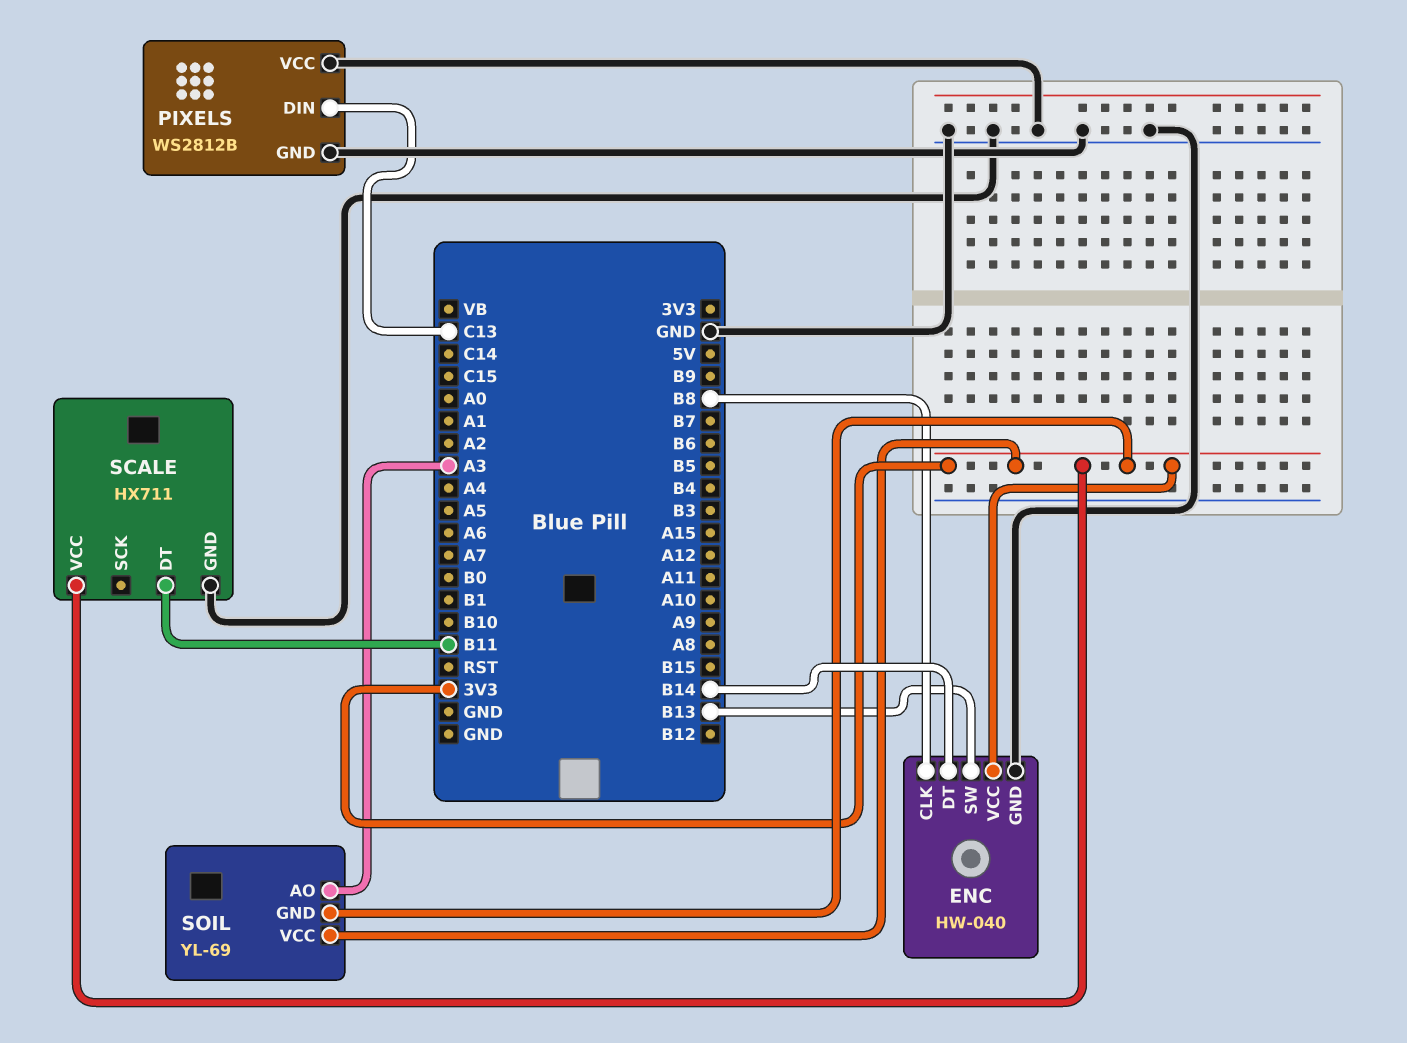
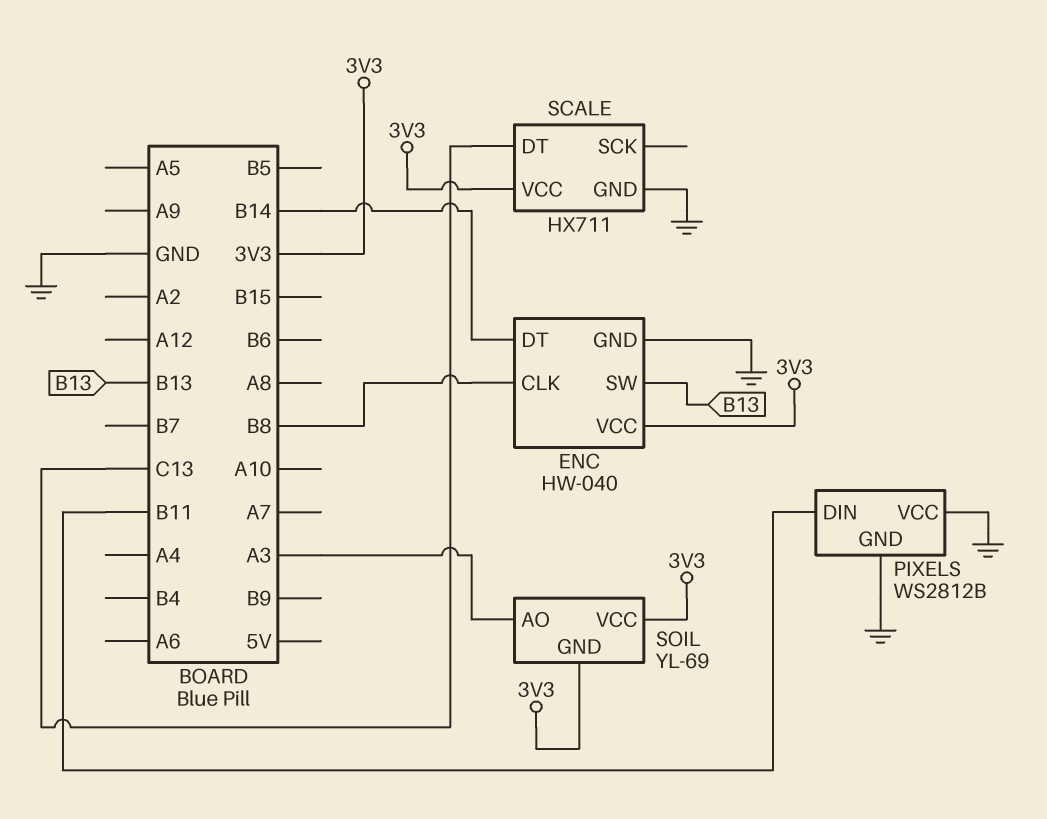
PIXELS pin DIN: C13 -> B11
SCALE pin DT: B11 -> C13

